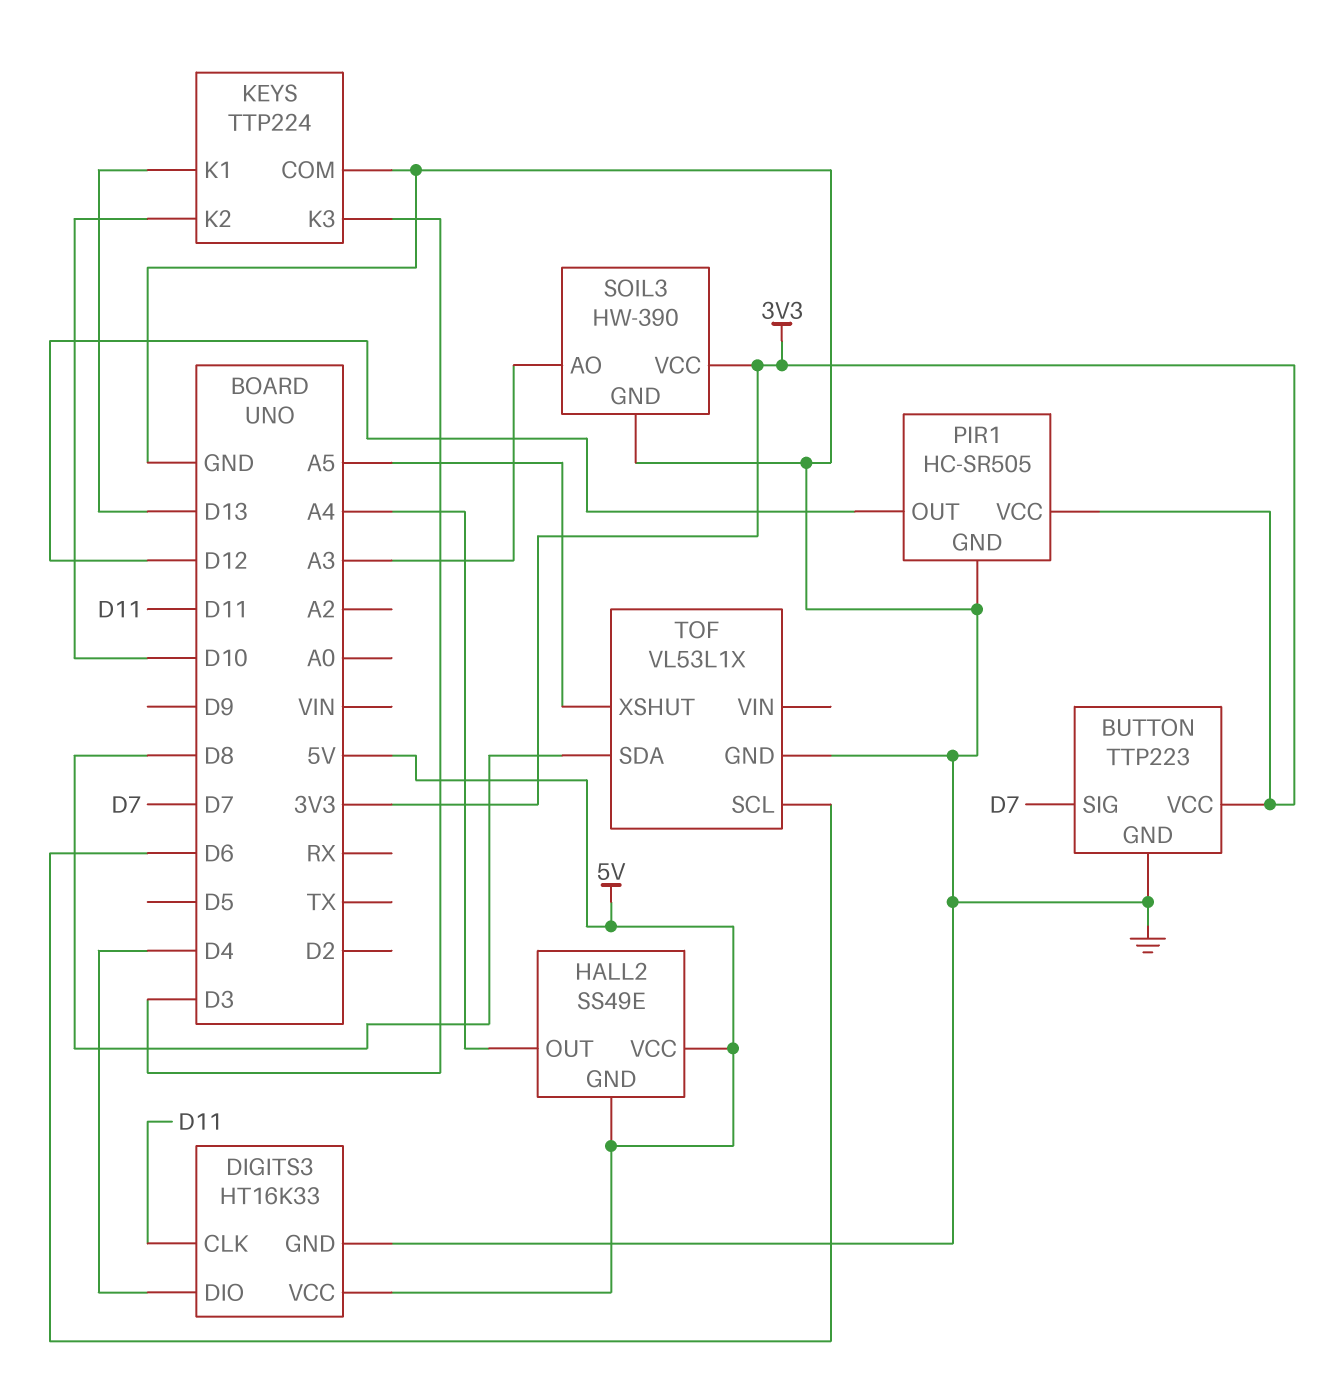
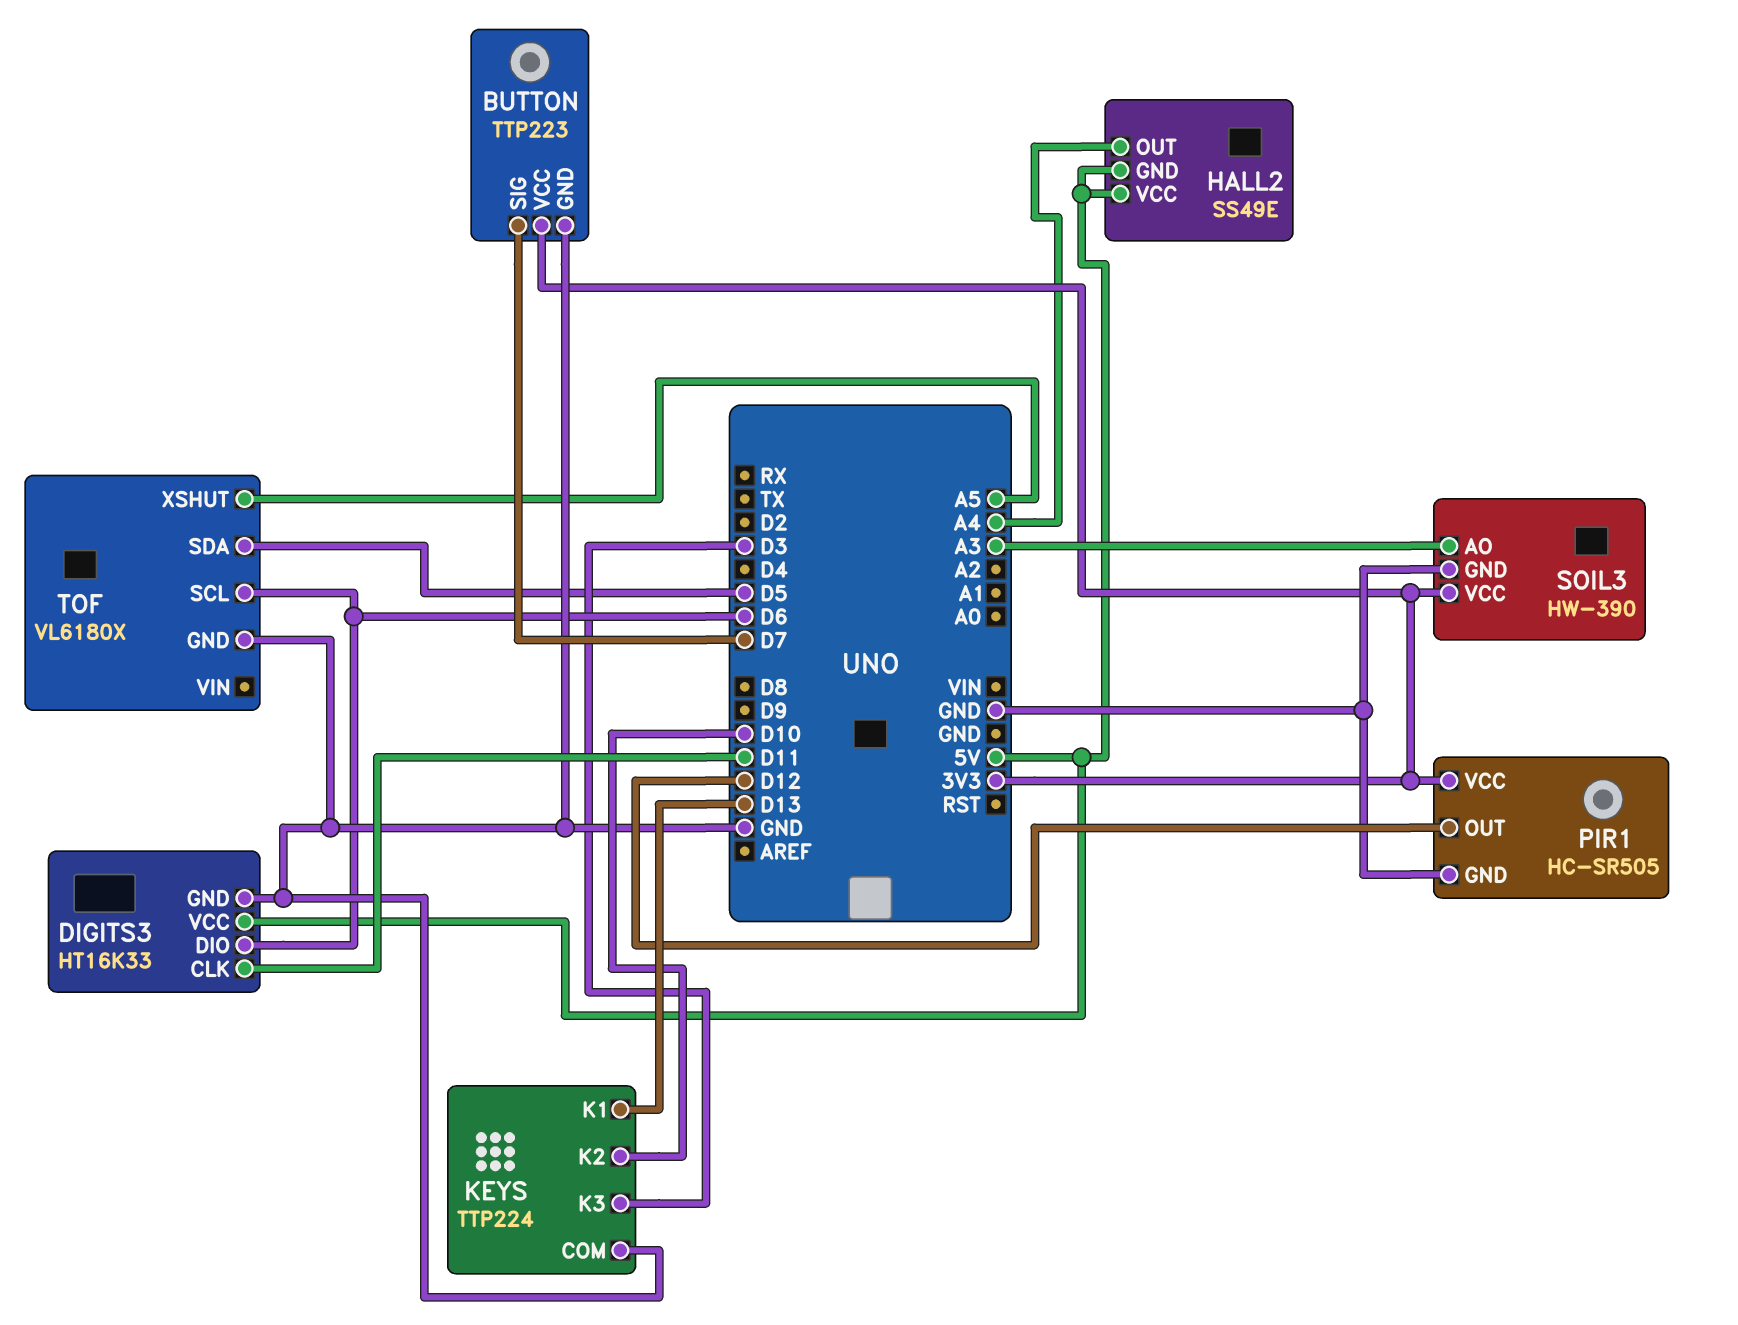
DIGITS3 pin DIO: D4 -> D6
TOF: VL53L1X -> VL6180X
TOF pin SDA: D8 -> D5

